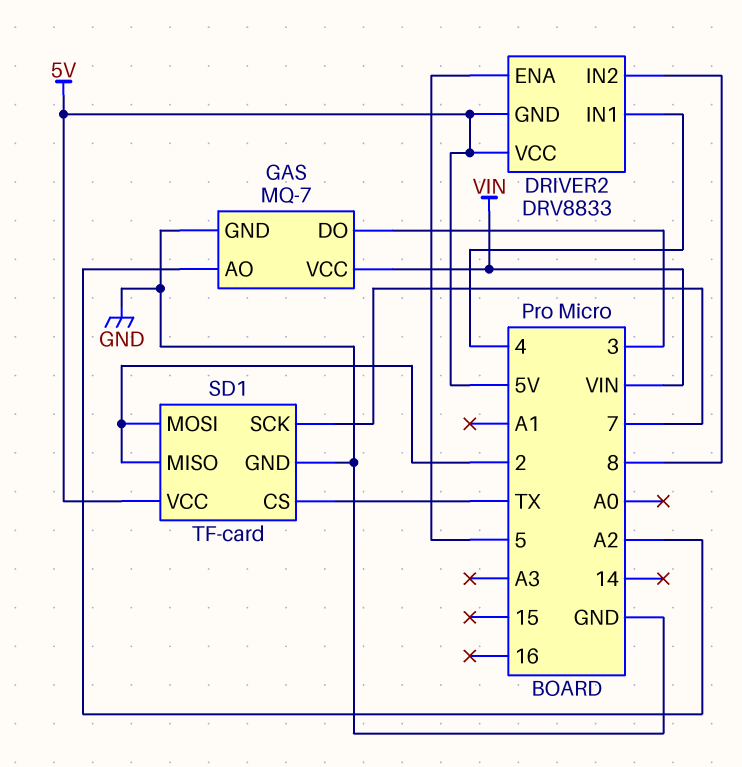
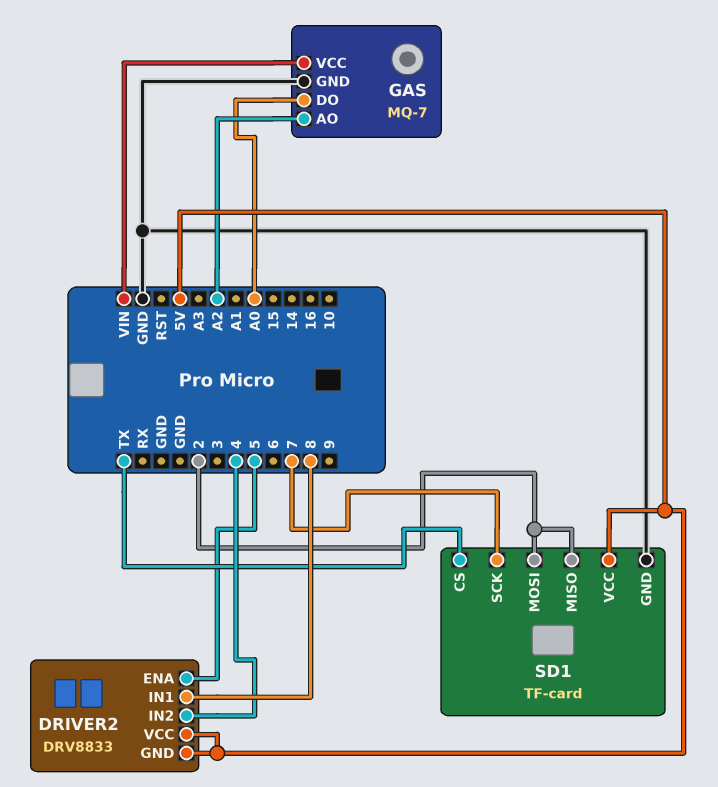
DRIVER2 pin IN1: 4 -> 8
DRIVER2 pin IN2: 8 -> 4
GAS pin DO: 3 -> A0

